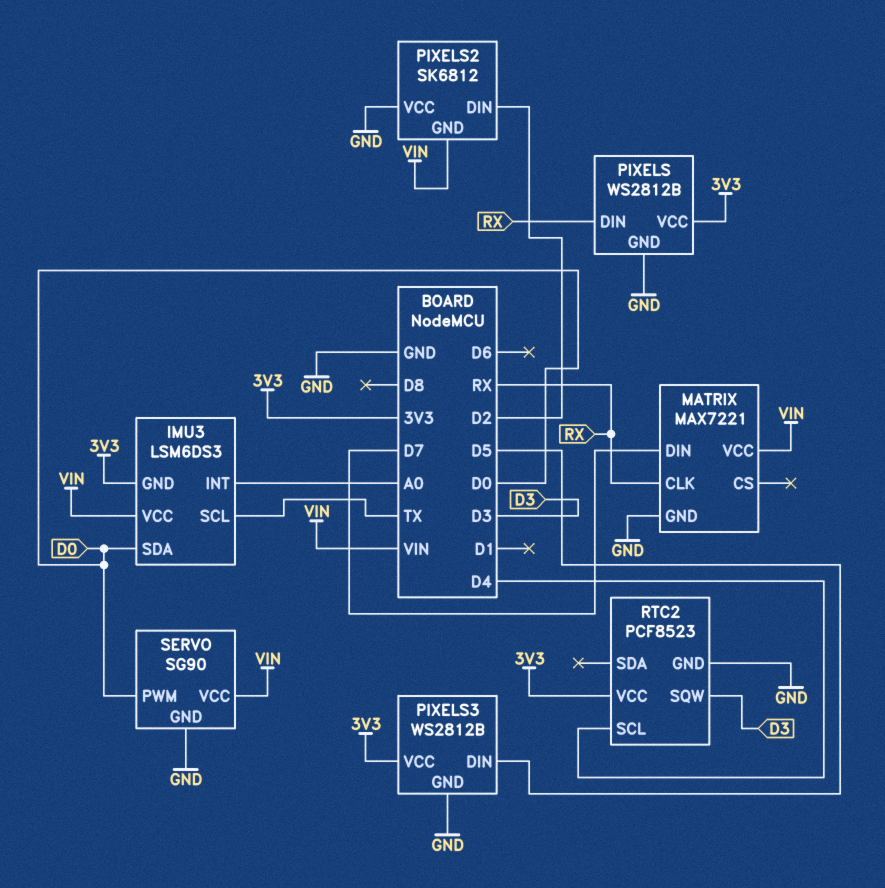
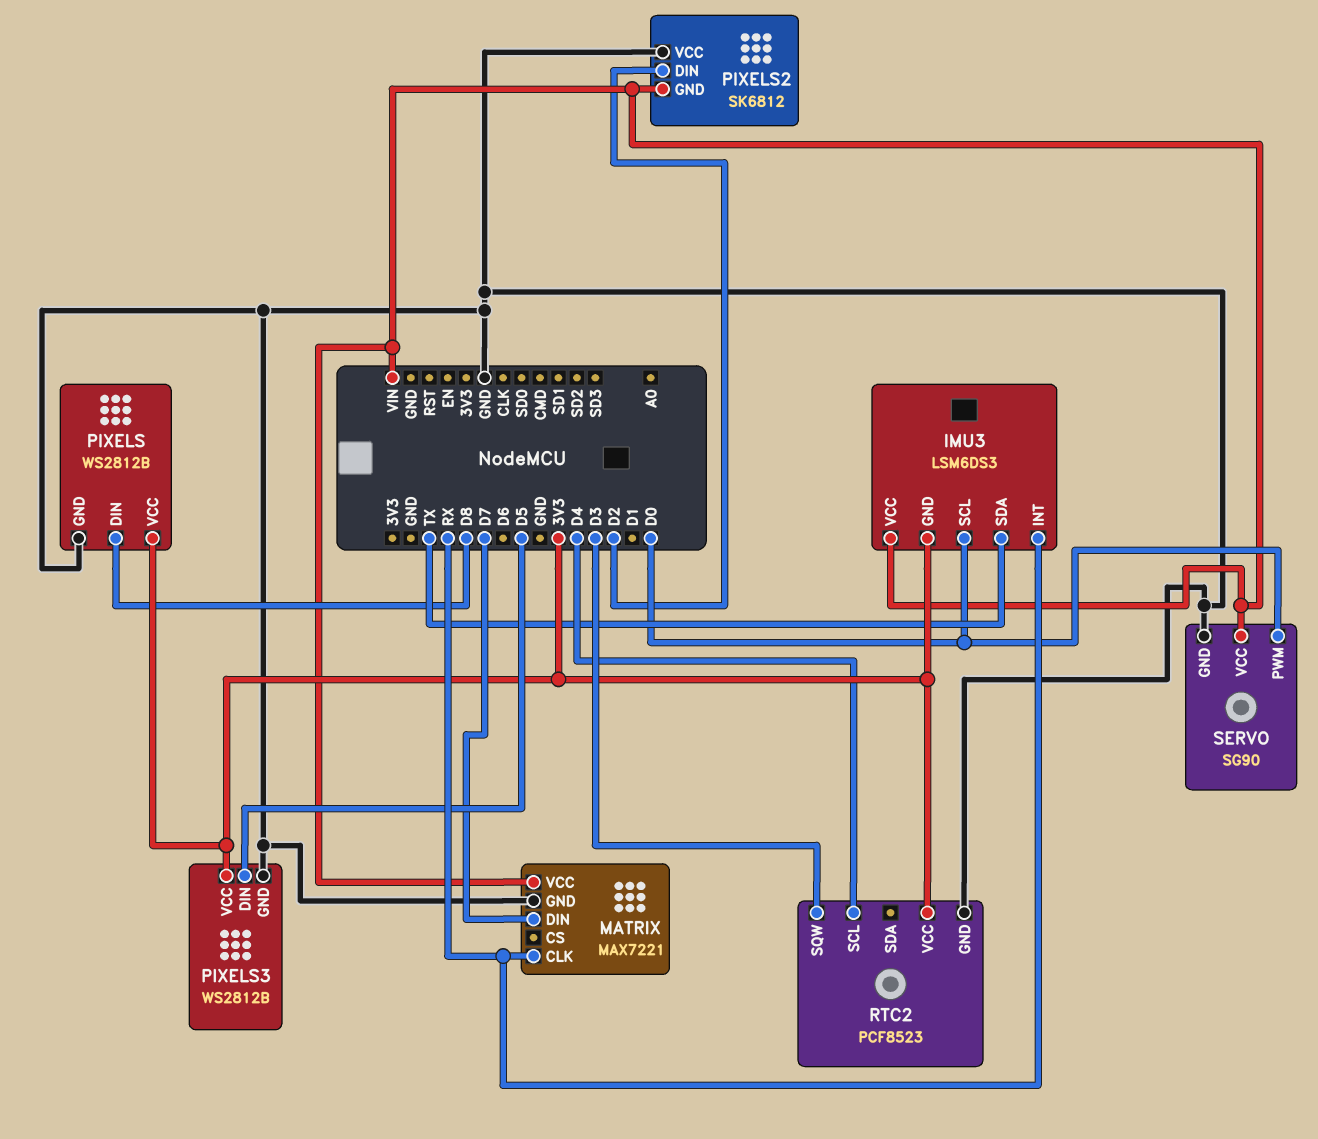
IMU3 pin INT: A0 -> RX
IMU3 pin SCL: TX -> D0
IMU3 pin SDA: D0 -> TX
PIXELS pin DIN: RX -> D8

